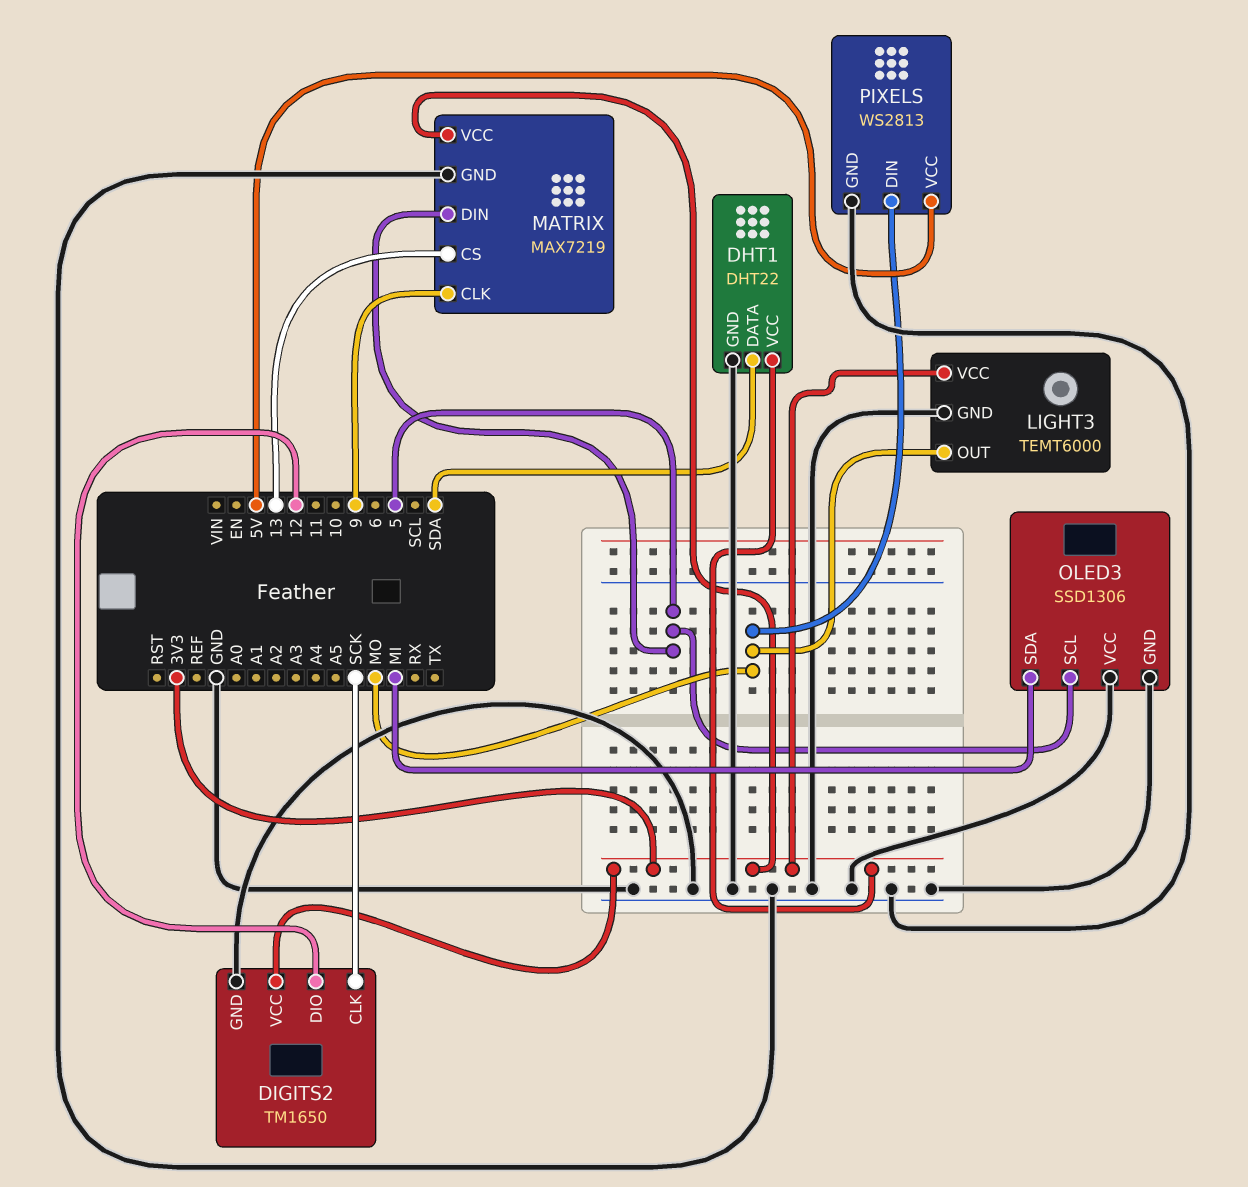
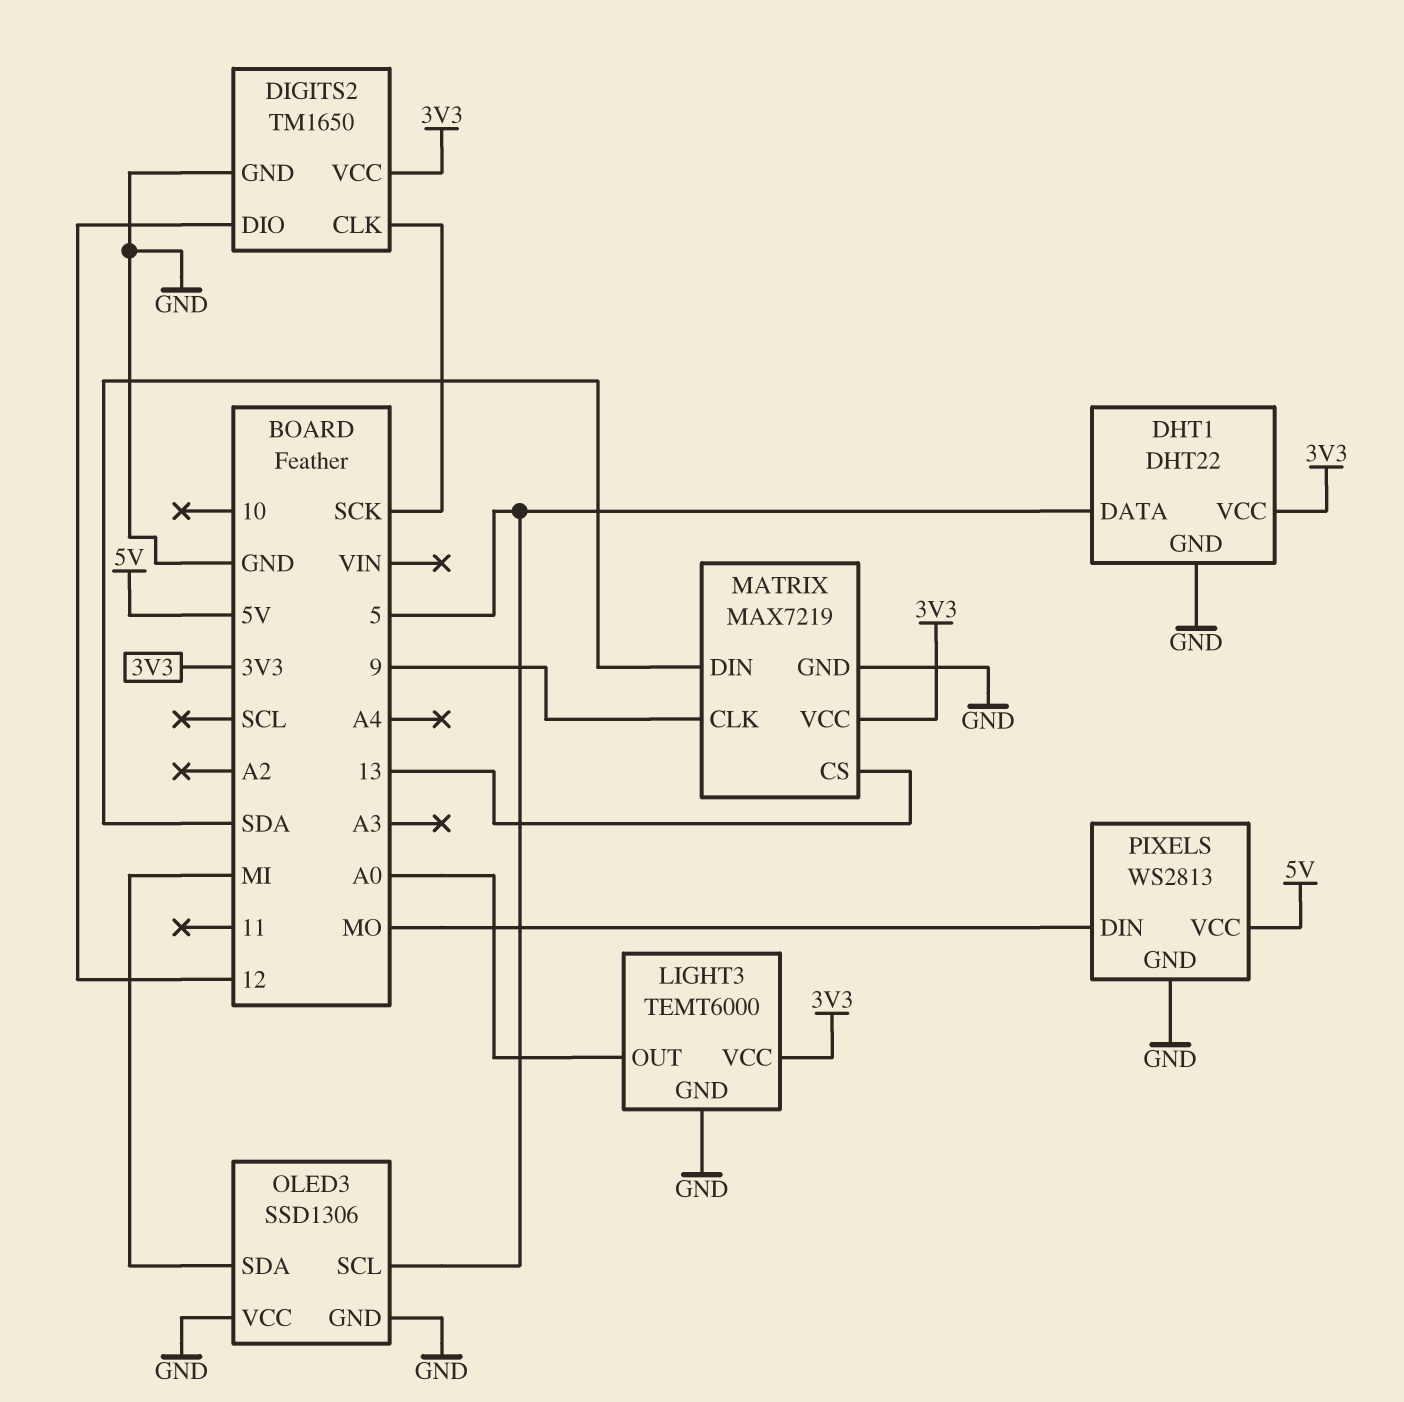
DHT1 pin DATA: SDA -> 5
LIGHT3 pin OUT: MO -> A0
MATRIX pin DIN: 5 -> SDA

